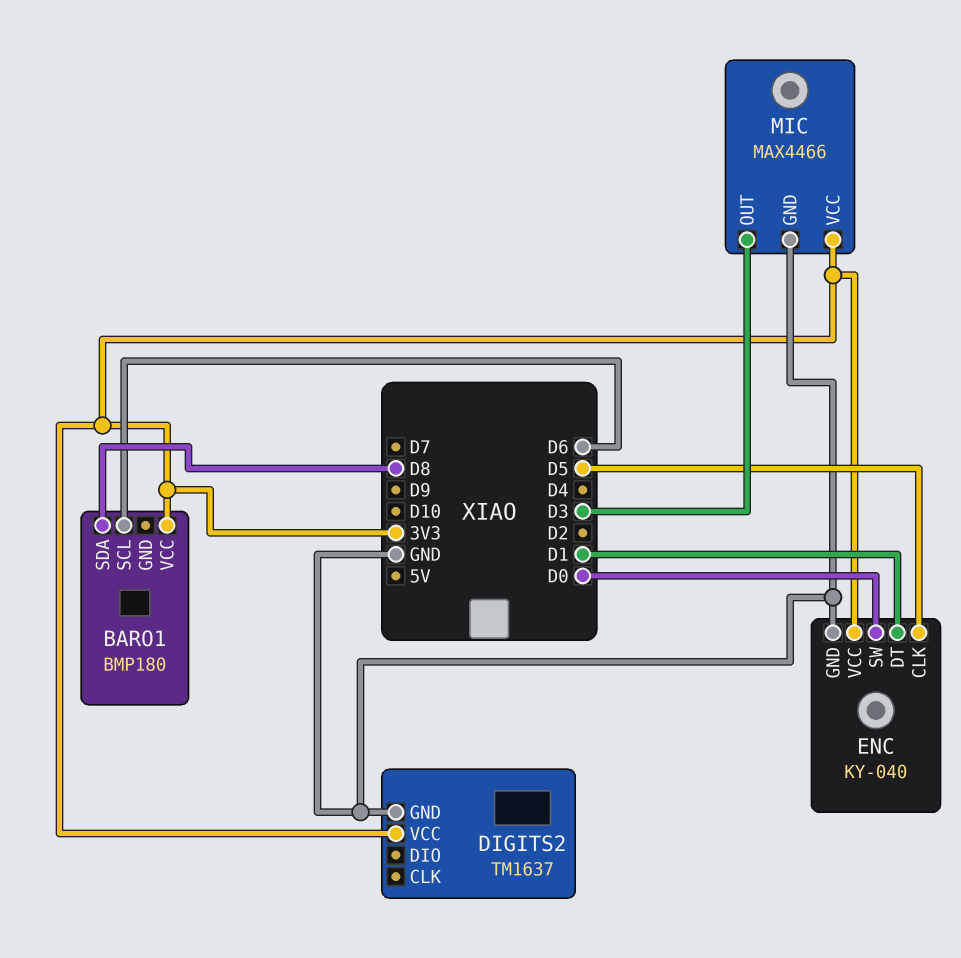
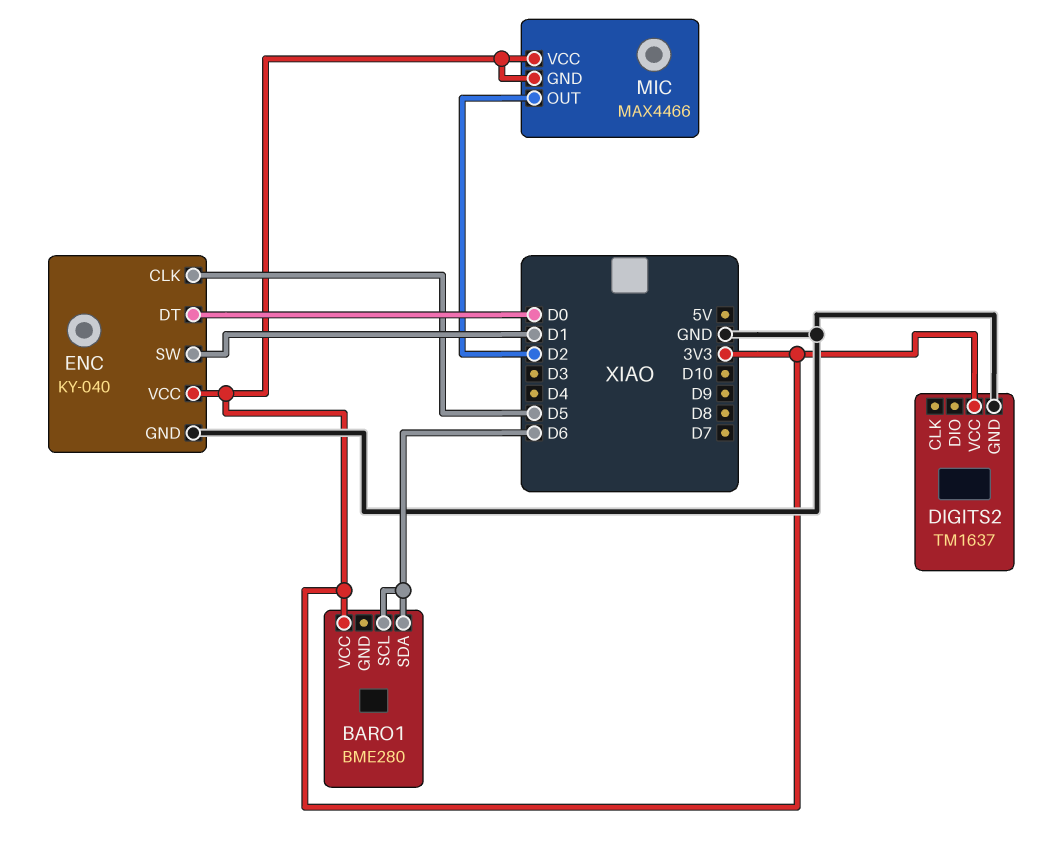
BARO1: BMP180 -> BME280
BARO1 pin SDA: D8 -> D6
ENC pin DT: D1 -> D0
ENC pin SW: D0 -> D1
MIC pin GND: GND -> 3V3
MIC pin OUT: D3 -> D2

